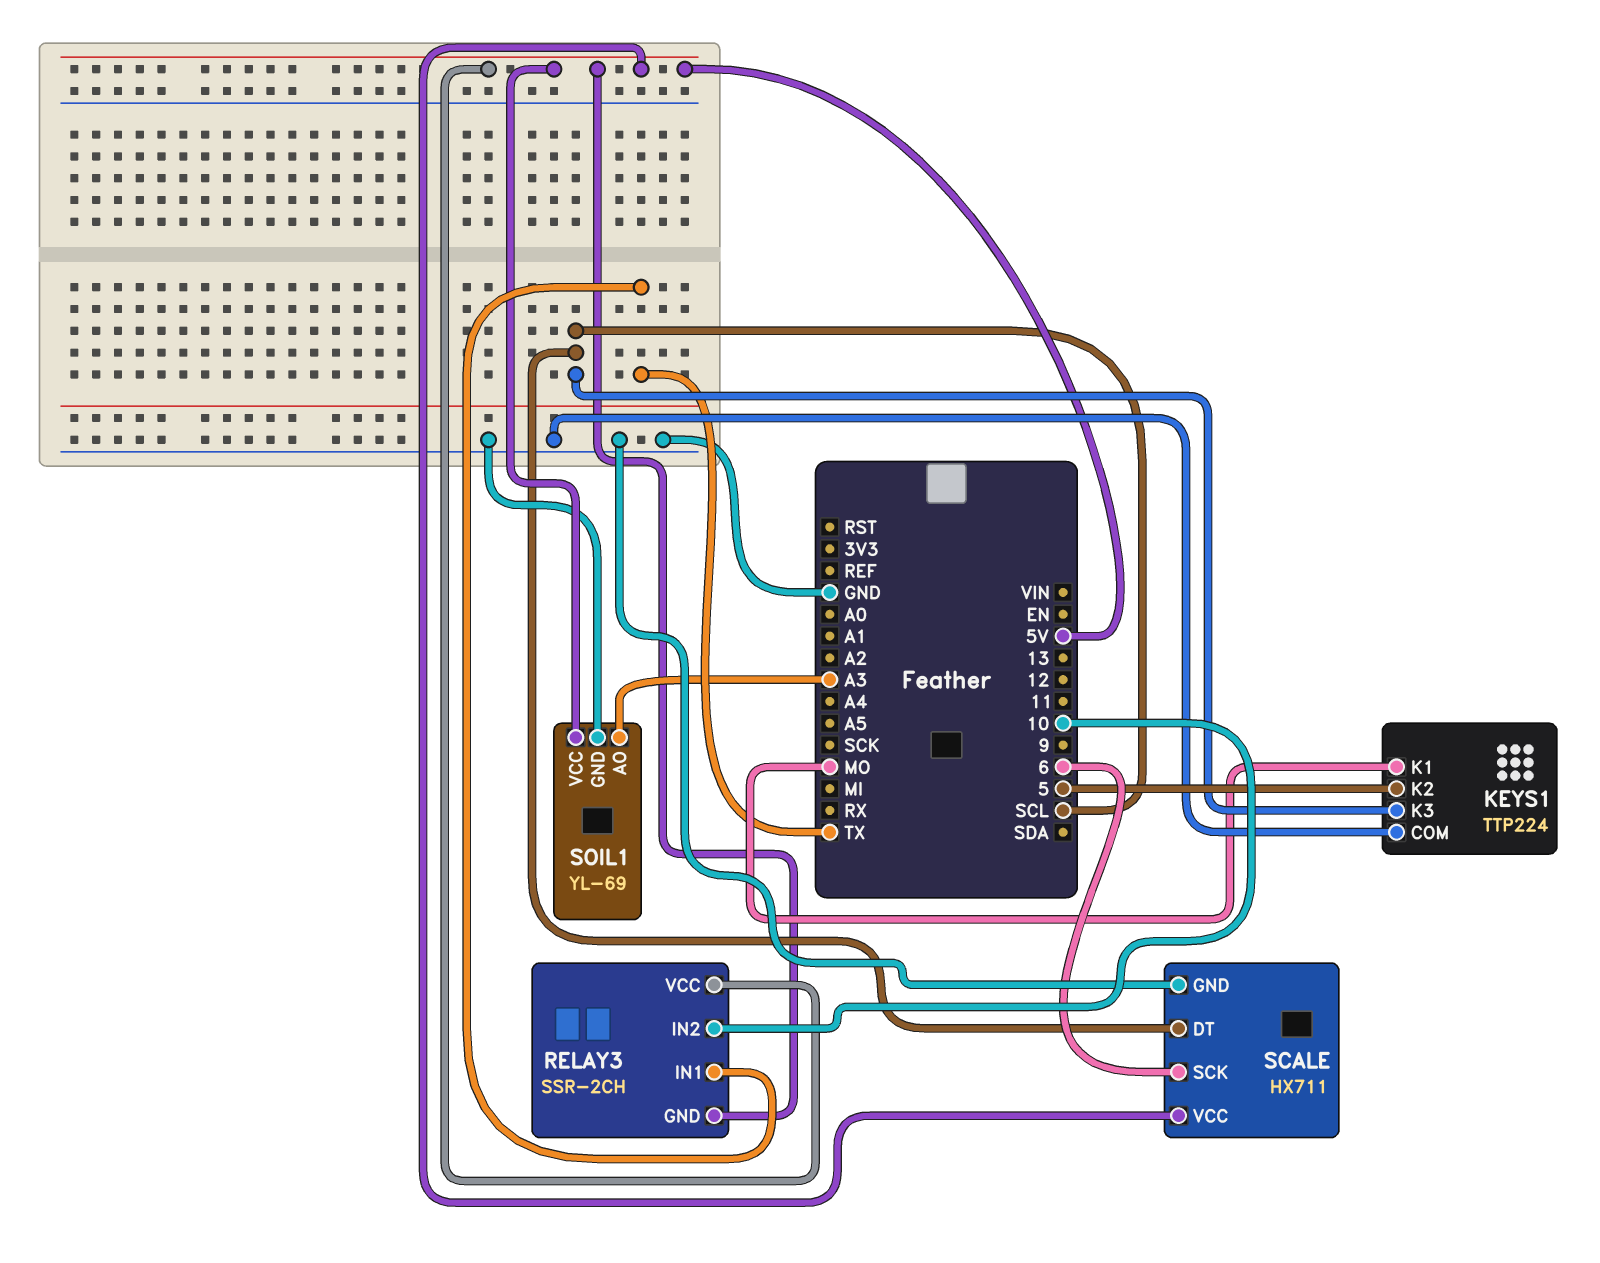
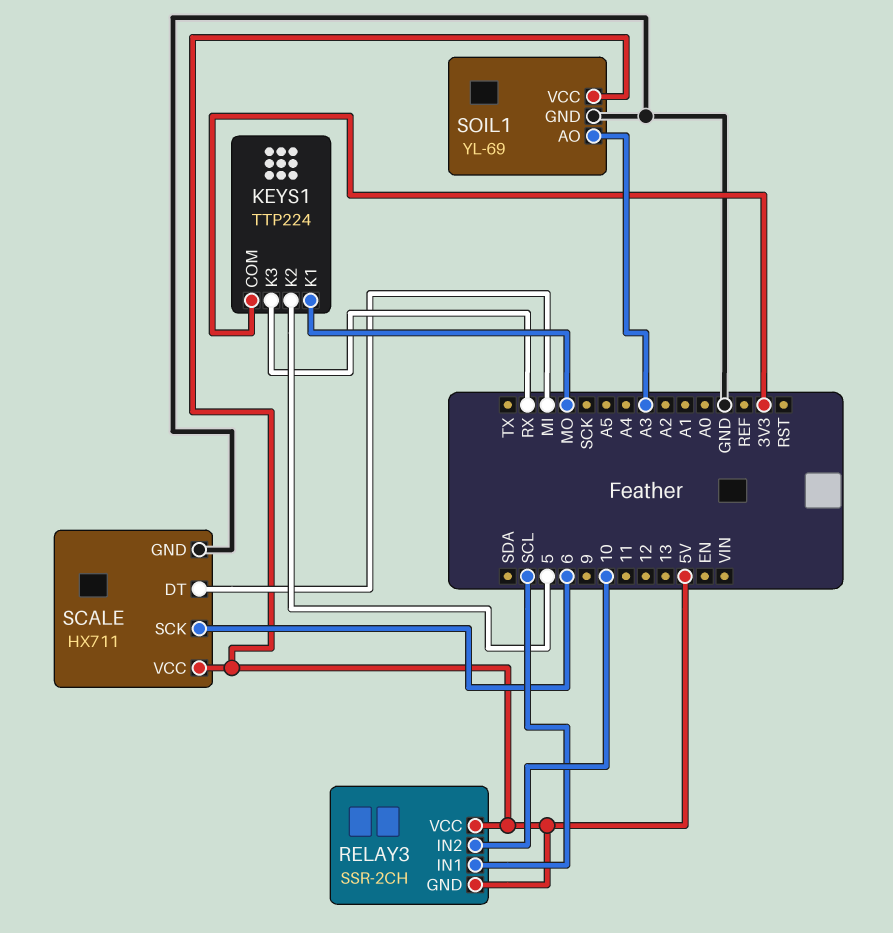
KEYS1 pin COM: GND -> 3V3
KEYS1 pin K3: SCL -> RX
RELAY3 pin IN1: TX -> SCL
SCALE pin DT: SCL -> MI

